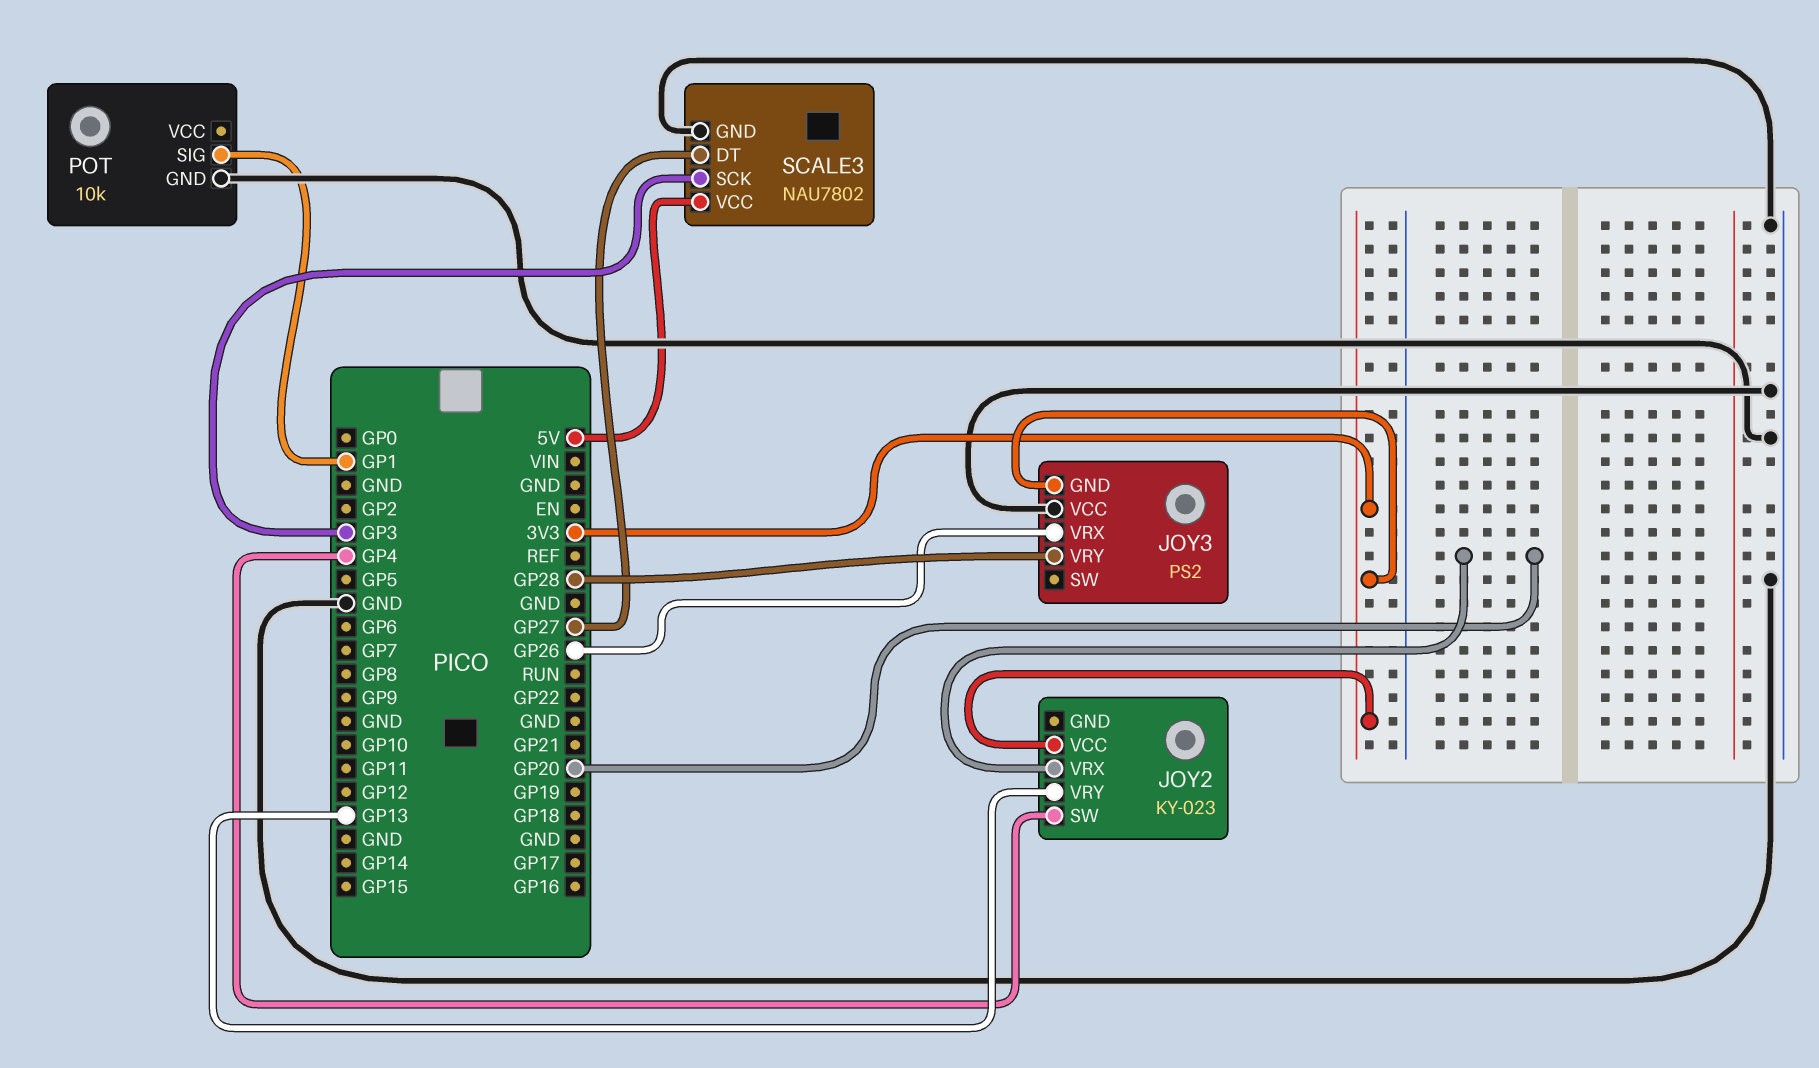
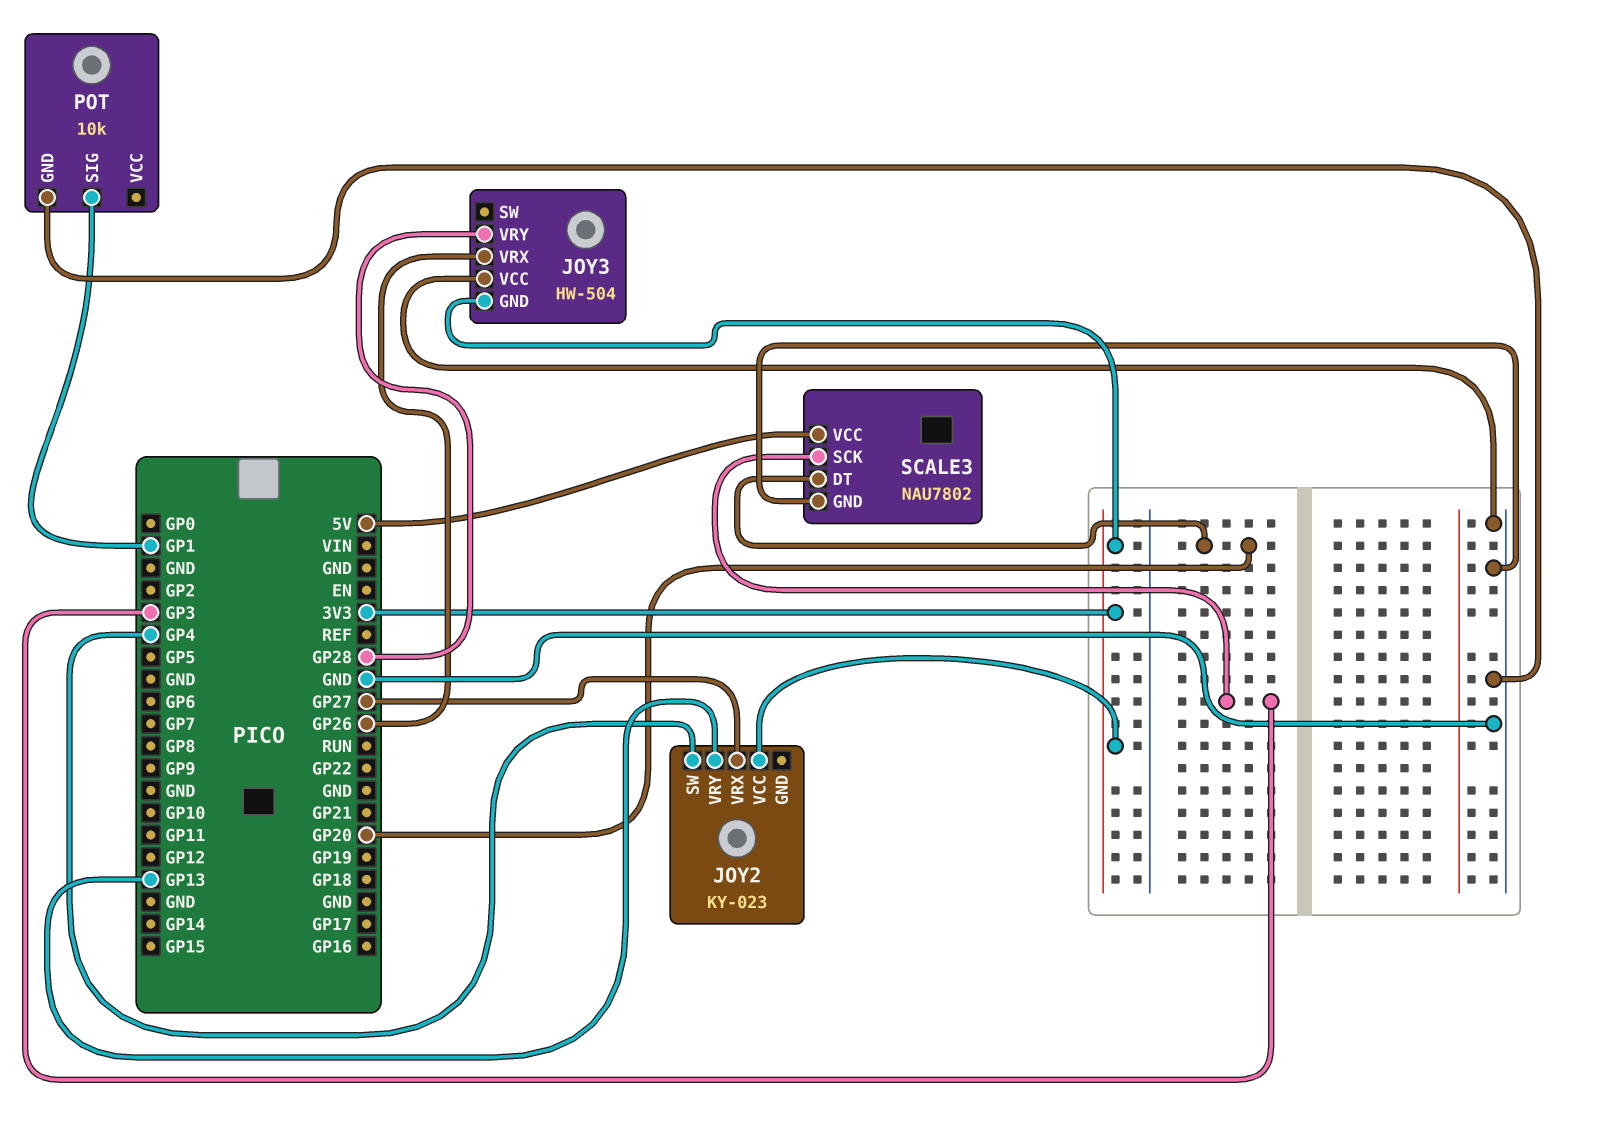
JOY2 pin VRX: GP20 -> GP27
JOY3: PS2 -> HW-504
SCALE3 pin DT: GP27 -> GP20

